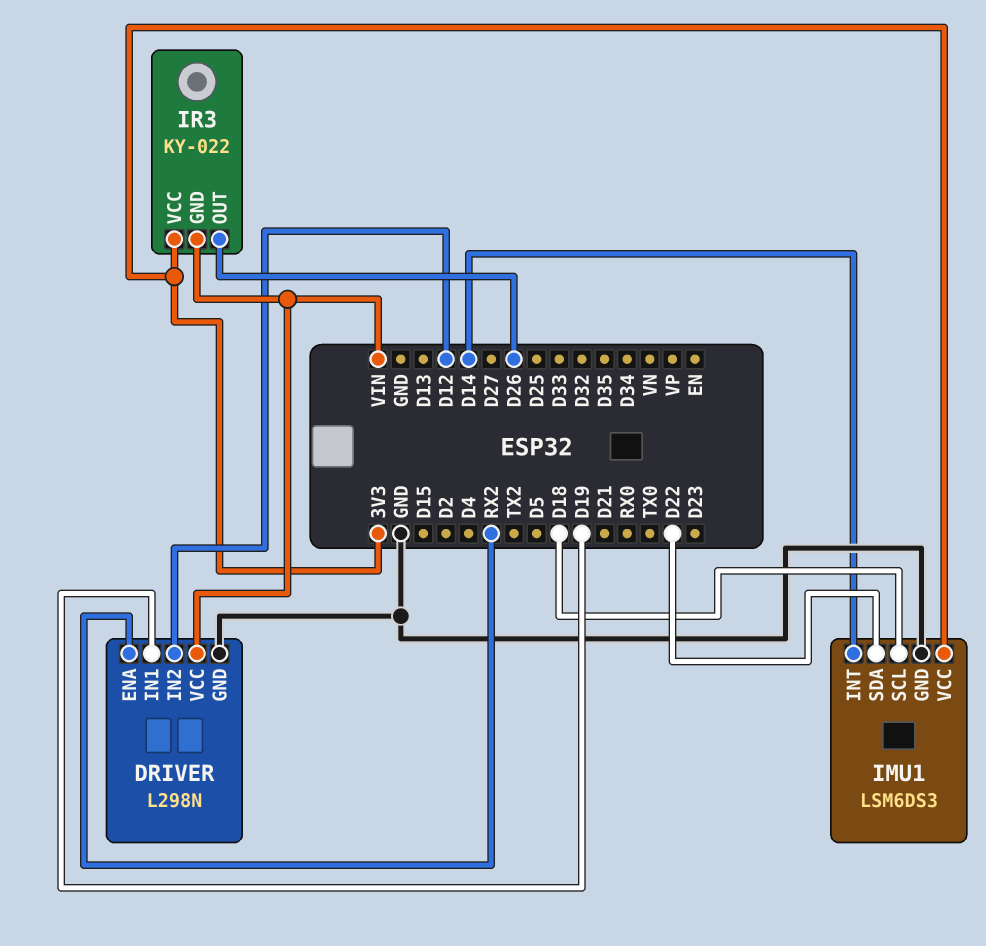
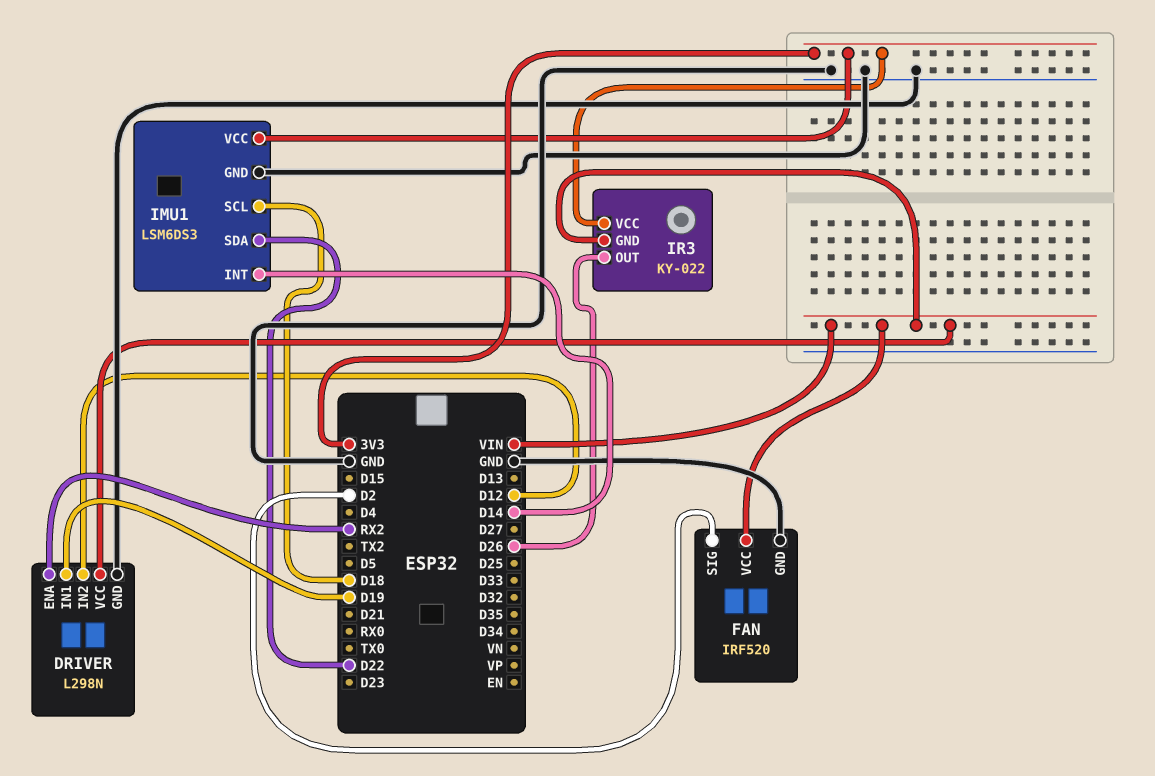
FAN: none -> IRF520
FAN pin GND: none -> GND
FAN pin SIG: none -> D2
FAN pin VCC: none -> VIN

